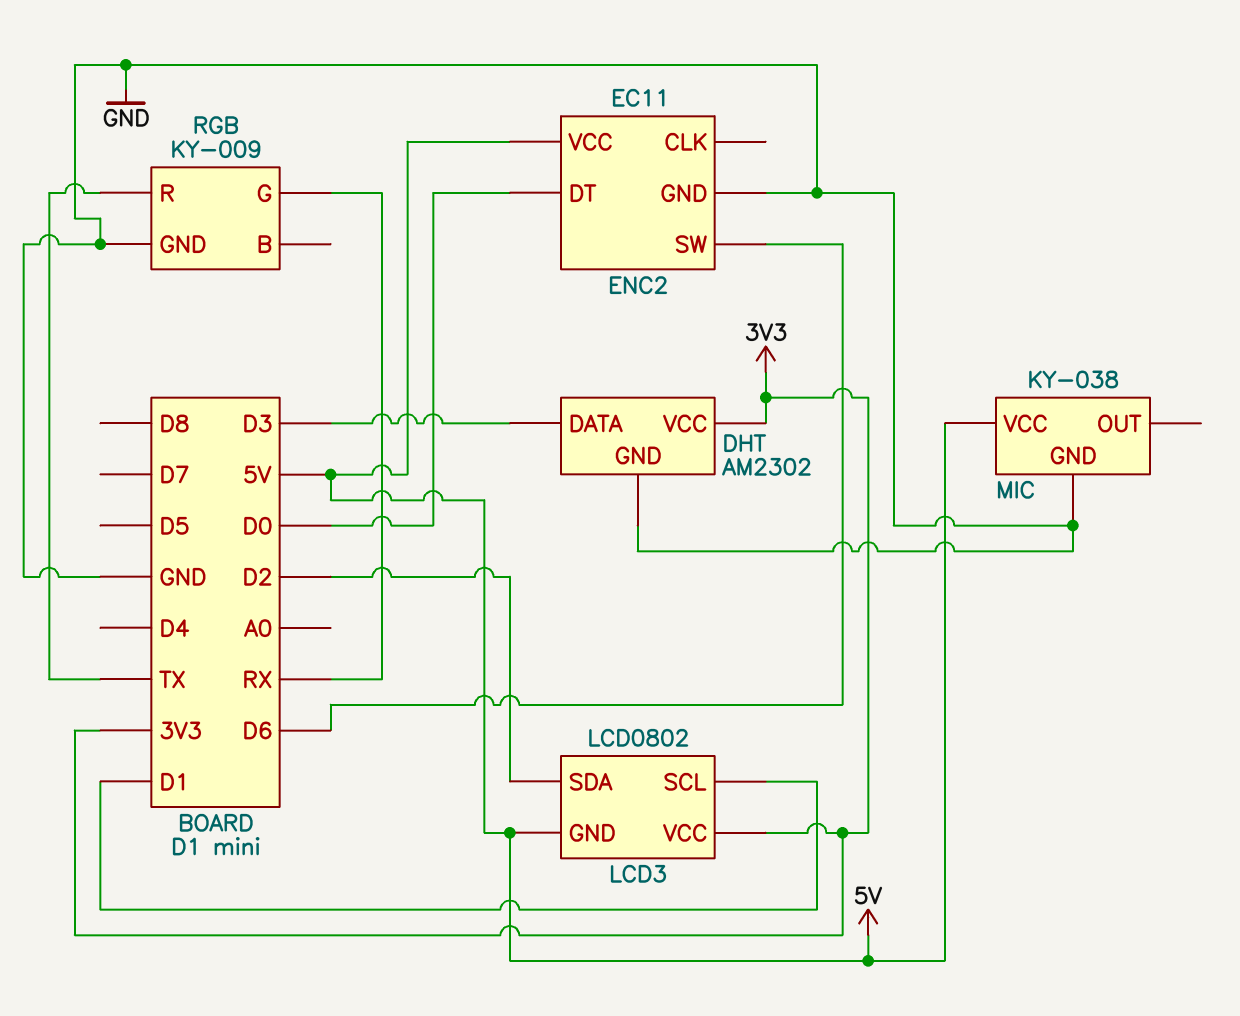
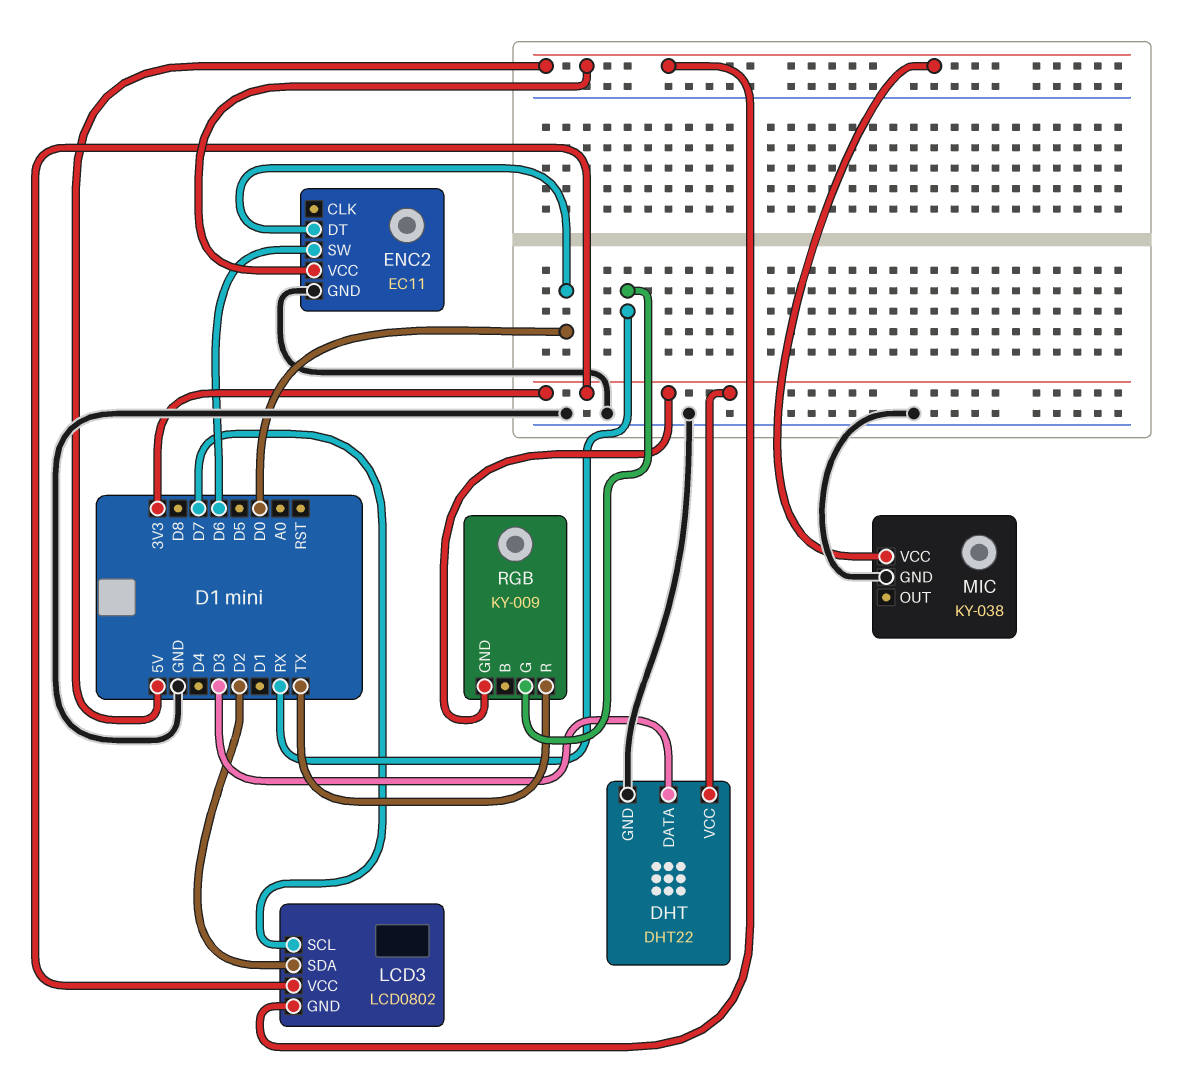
DHT: AM2302 -> DHT22
LCD3 pin SCL: D1 -> D7
RGB pin GND: GND -> 3V3

